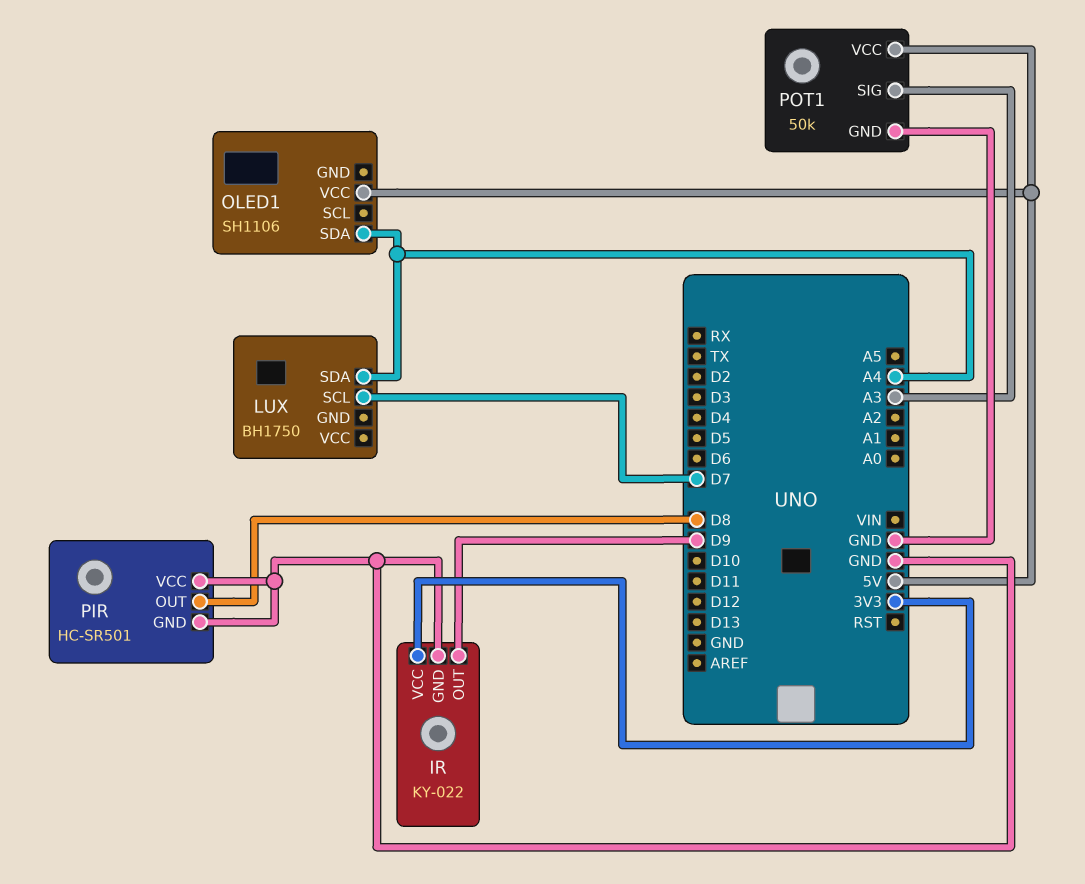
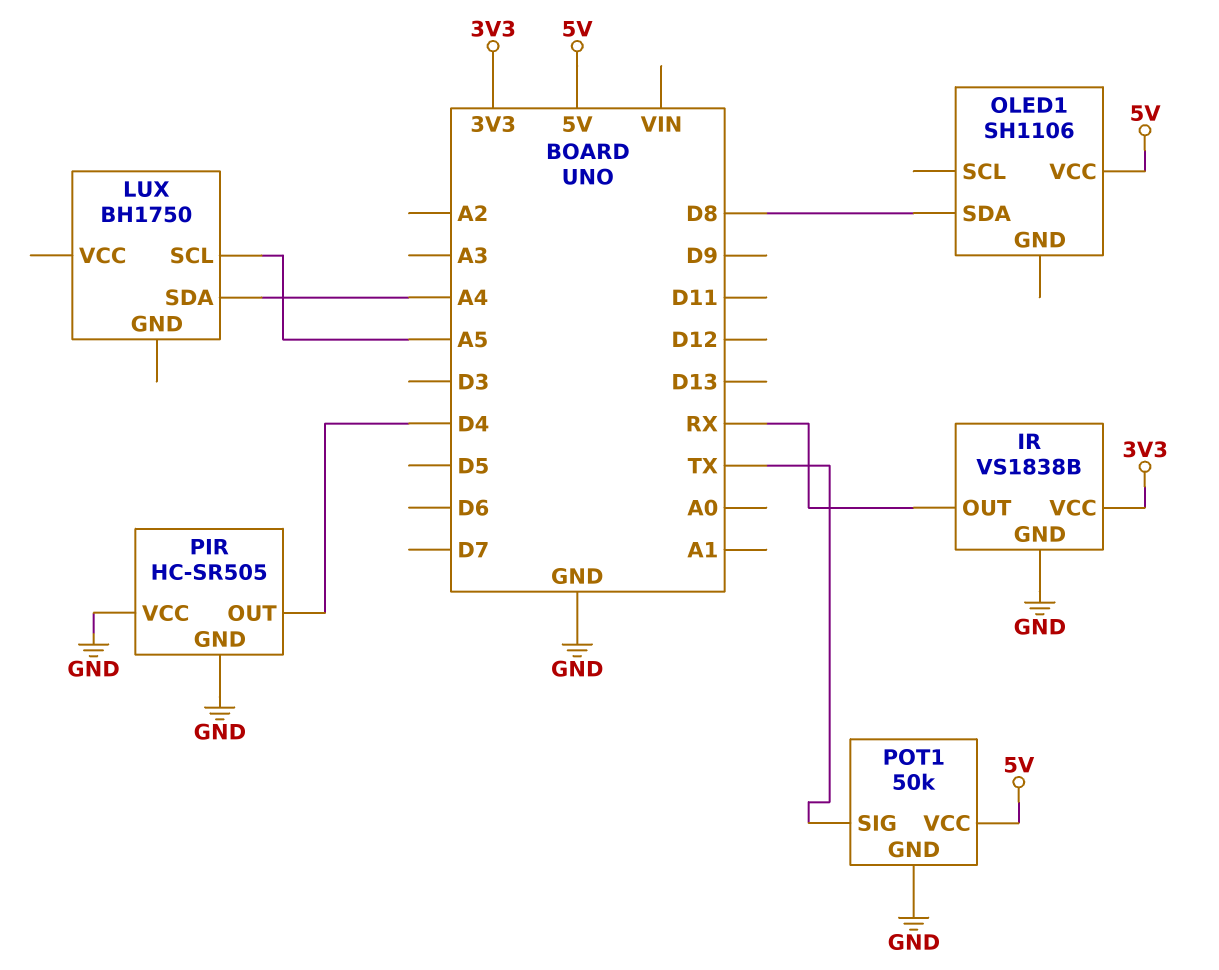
IR: KY-022 -> VS1838B
IR pin OUT: D9 -> RX
LUX pin SCL: D7 -> A5
OLED1 pin SDA: A4 -> D8
PIR: HC-SR501 -> HC-SR505
PIR pin OUT: D8 -> D4
POT1 pin SIG: A3 -> TX

